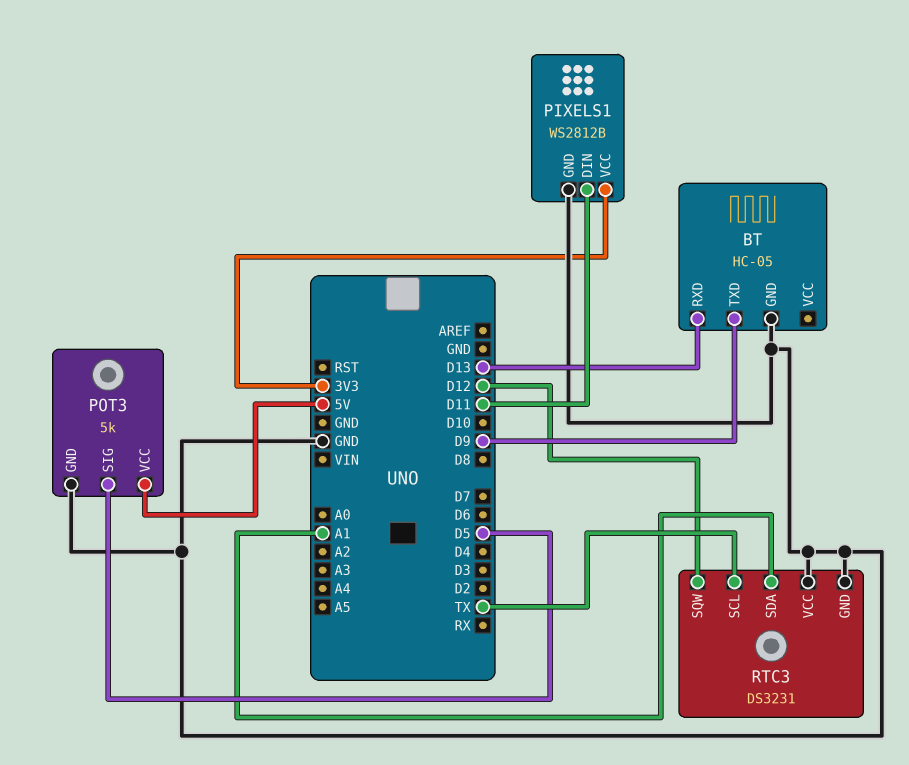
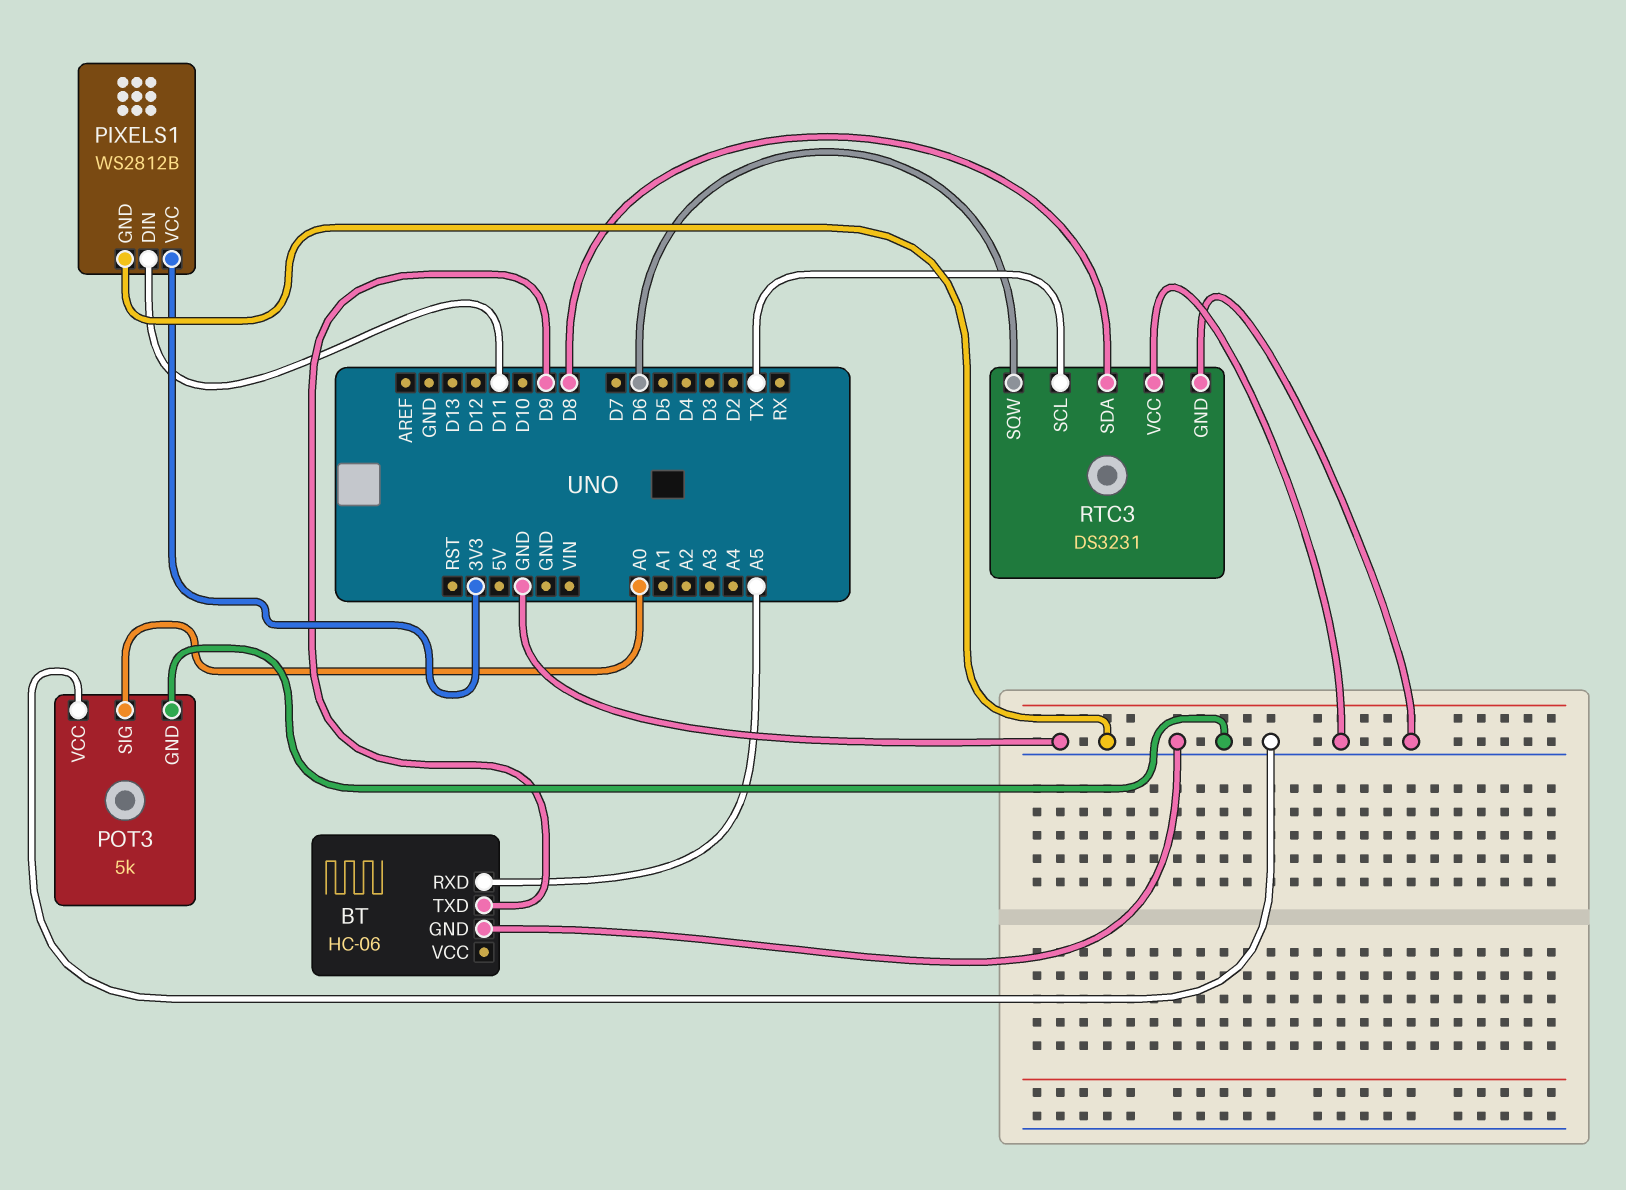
BT: HC-05 -> HC-06
BT pin RXD: D13 -> A5
POT3 pin SIG: D5 -> A0
POT3 pin VCC: 5V -> GND
RTC3 pin SDA: A1 -> D8
RTC3 pin SQW: D12 -> D6

